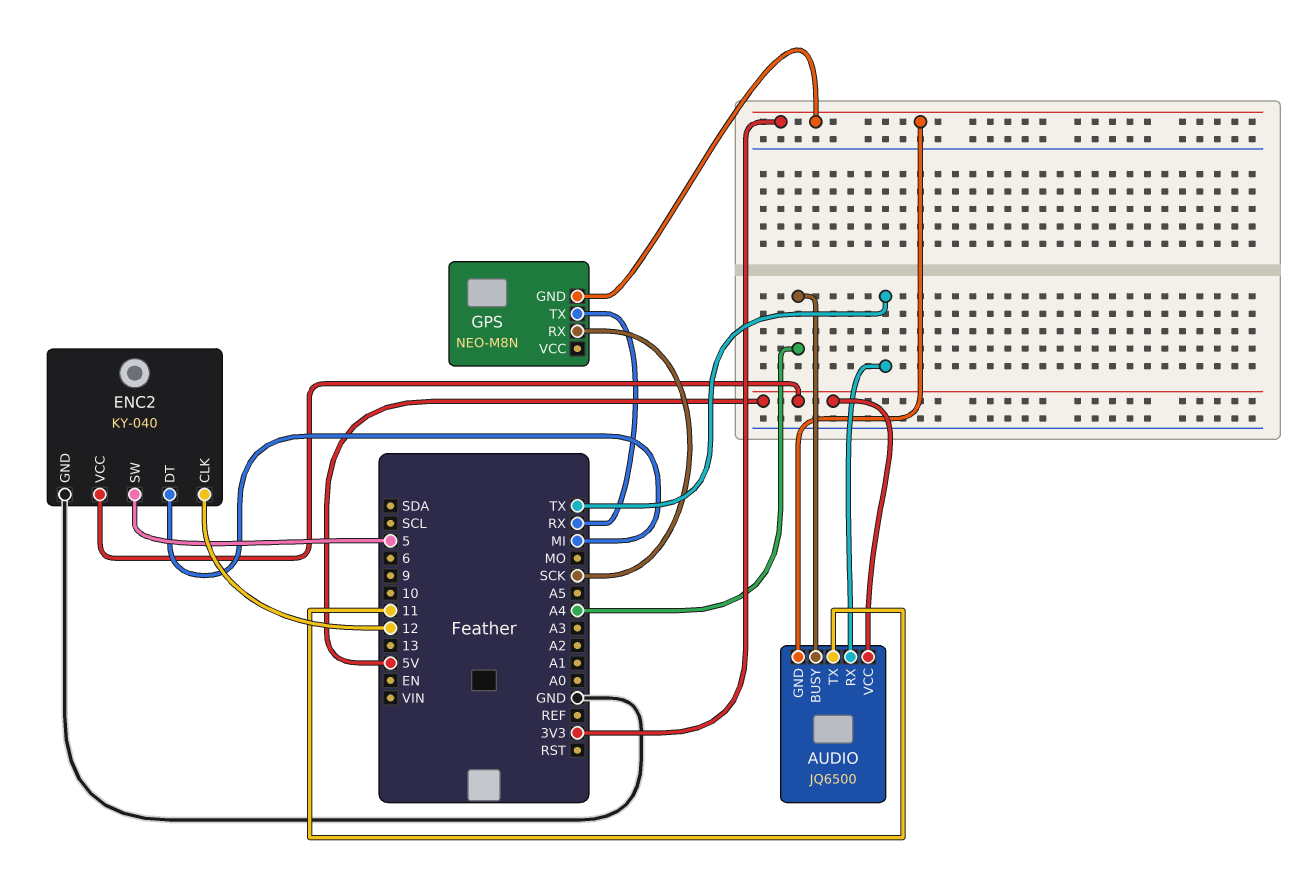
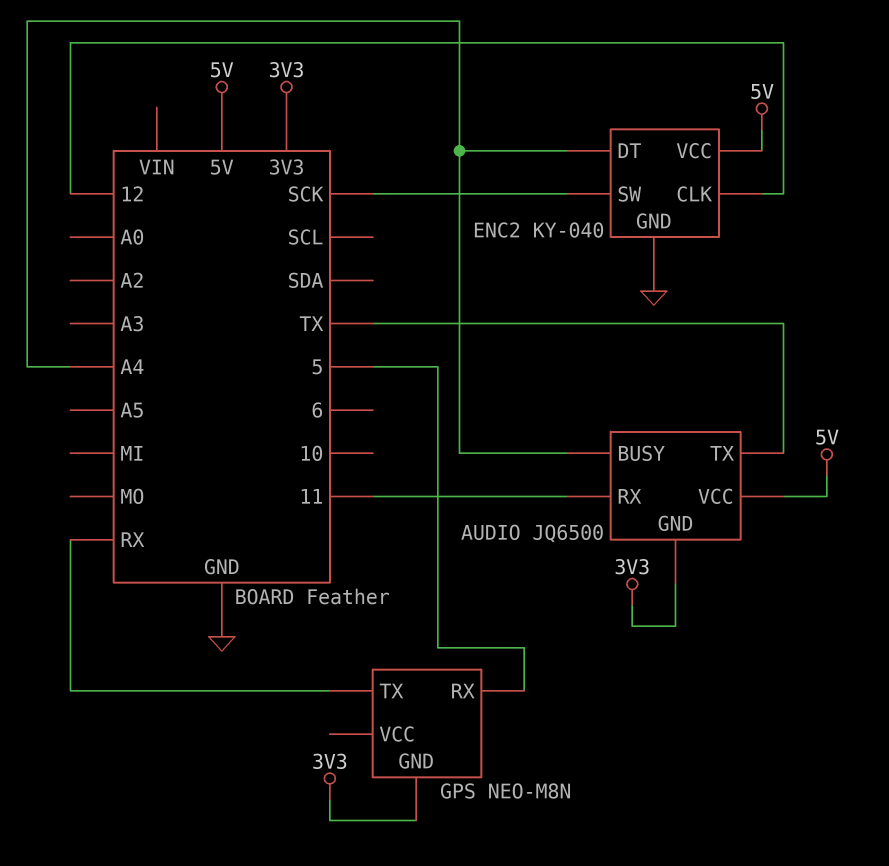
AUDIO pin RX: TX -> 11
AUDIO pin TX: 11 -> TX
ENC2 pin DT: MI -> A4
ENC2 pin SW: 5 -> SCK
GPS pin RX: SCK -> 5

